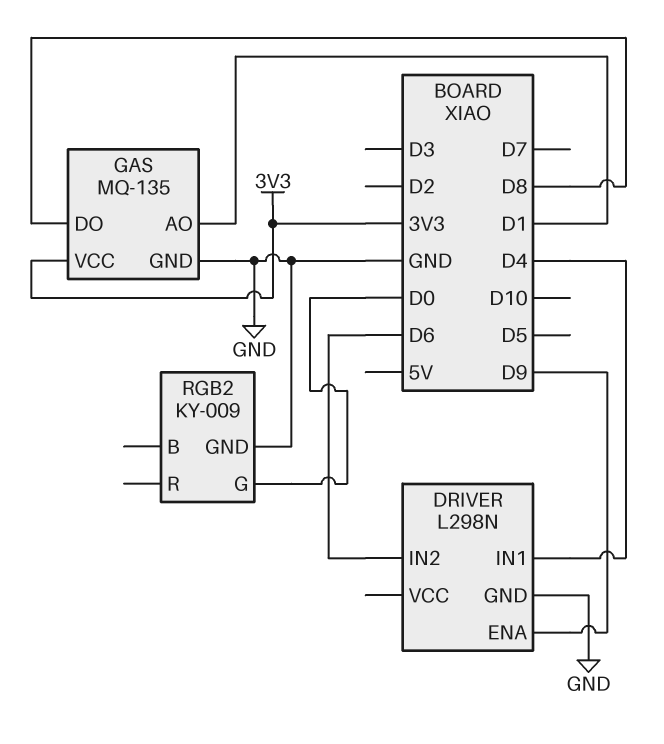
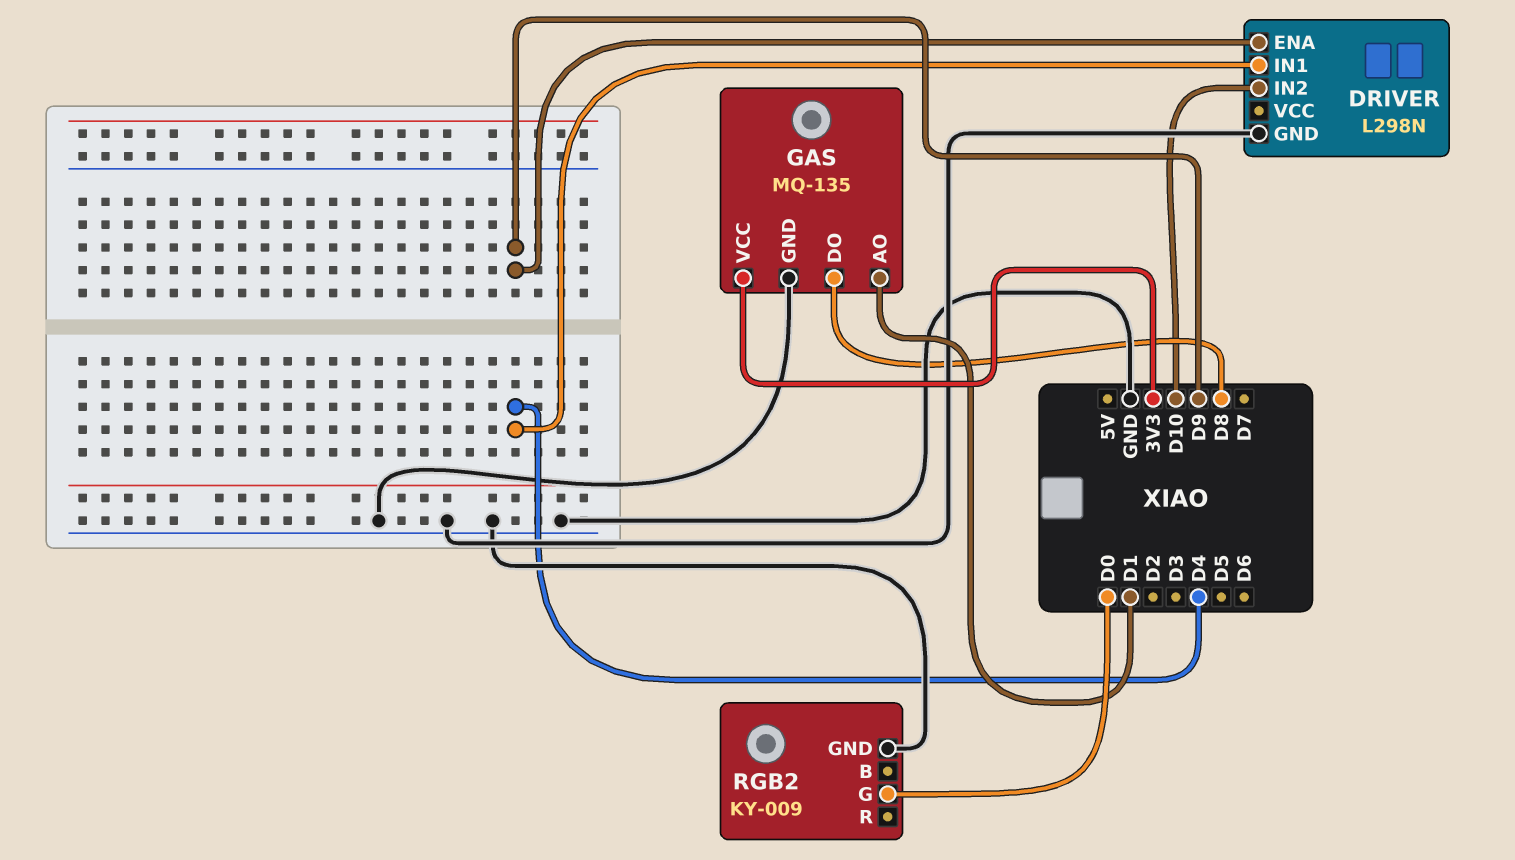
DRIVER pin IN2: D6 -> D10

